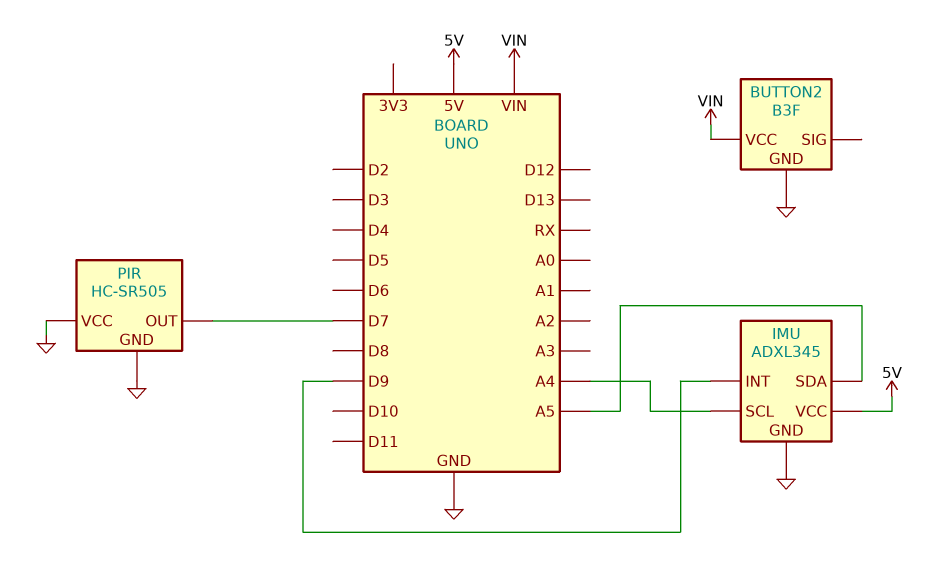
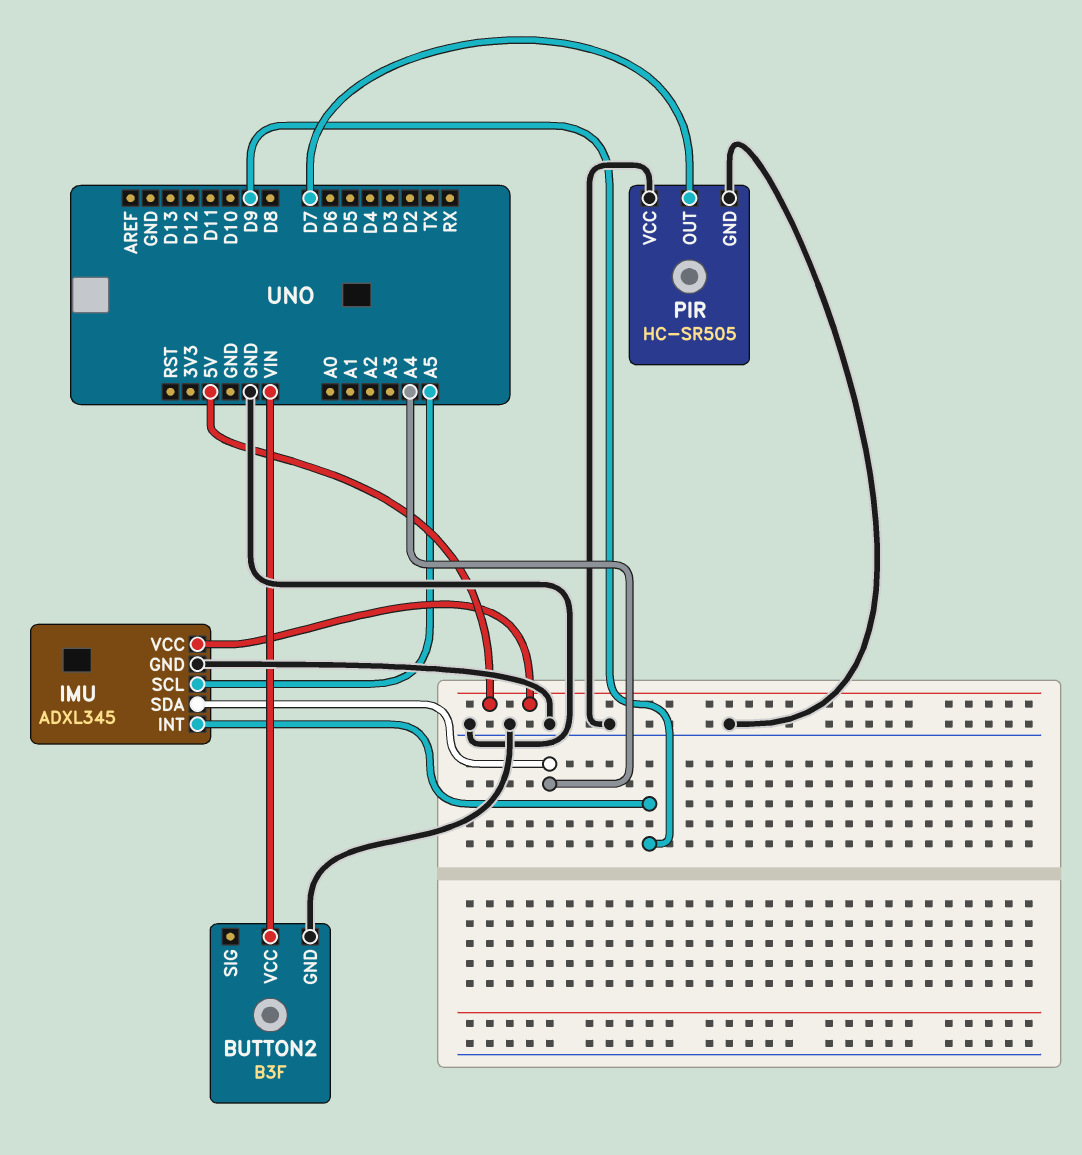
IMU pin SCL: A4 -> A5
IMU pin SDA: A5 -> A4

